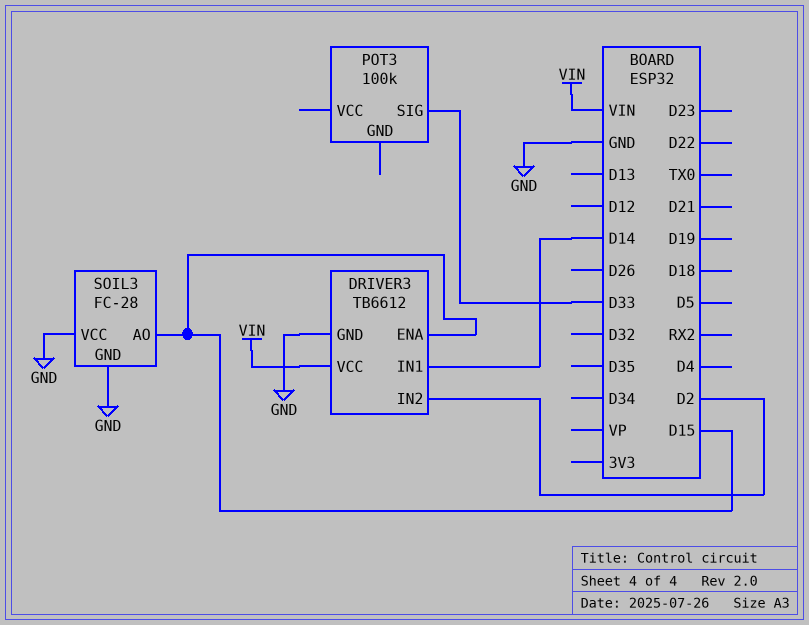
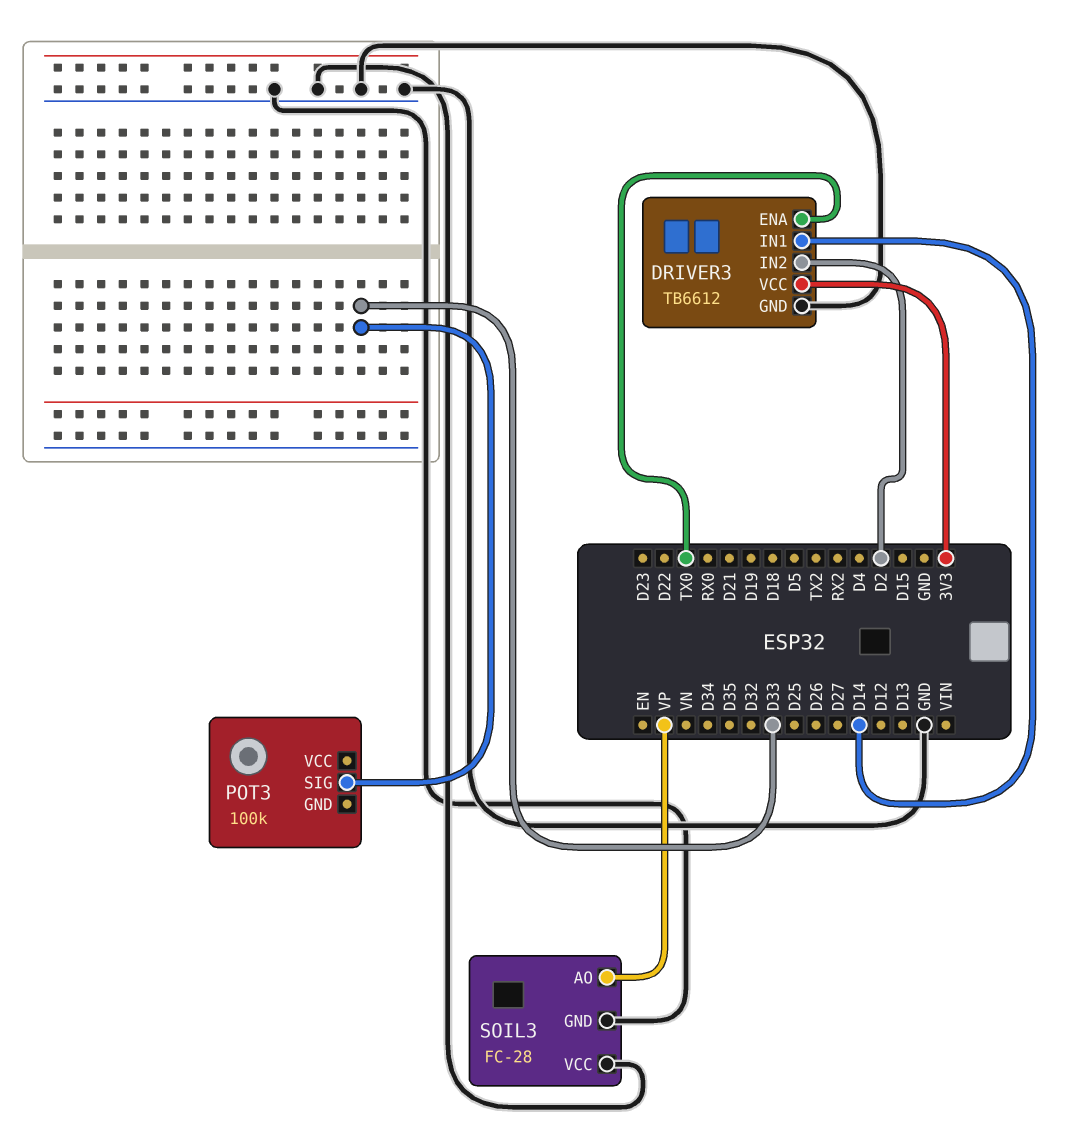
DRIVER3 pin ENA: D15 -> TX0
DRIVER3 pin VCC: VIN -> 3V3
SOIL3 pin AO: D15 -> VP

